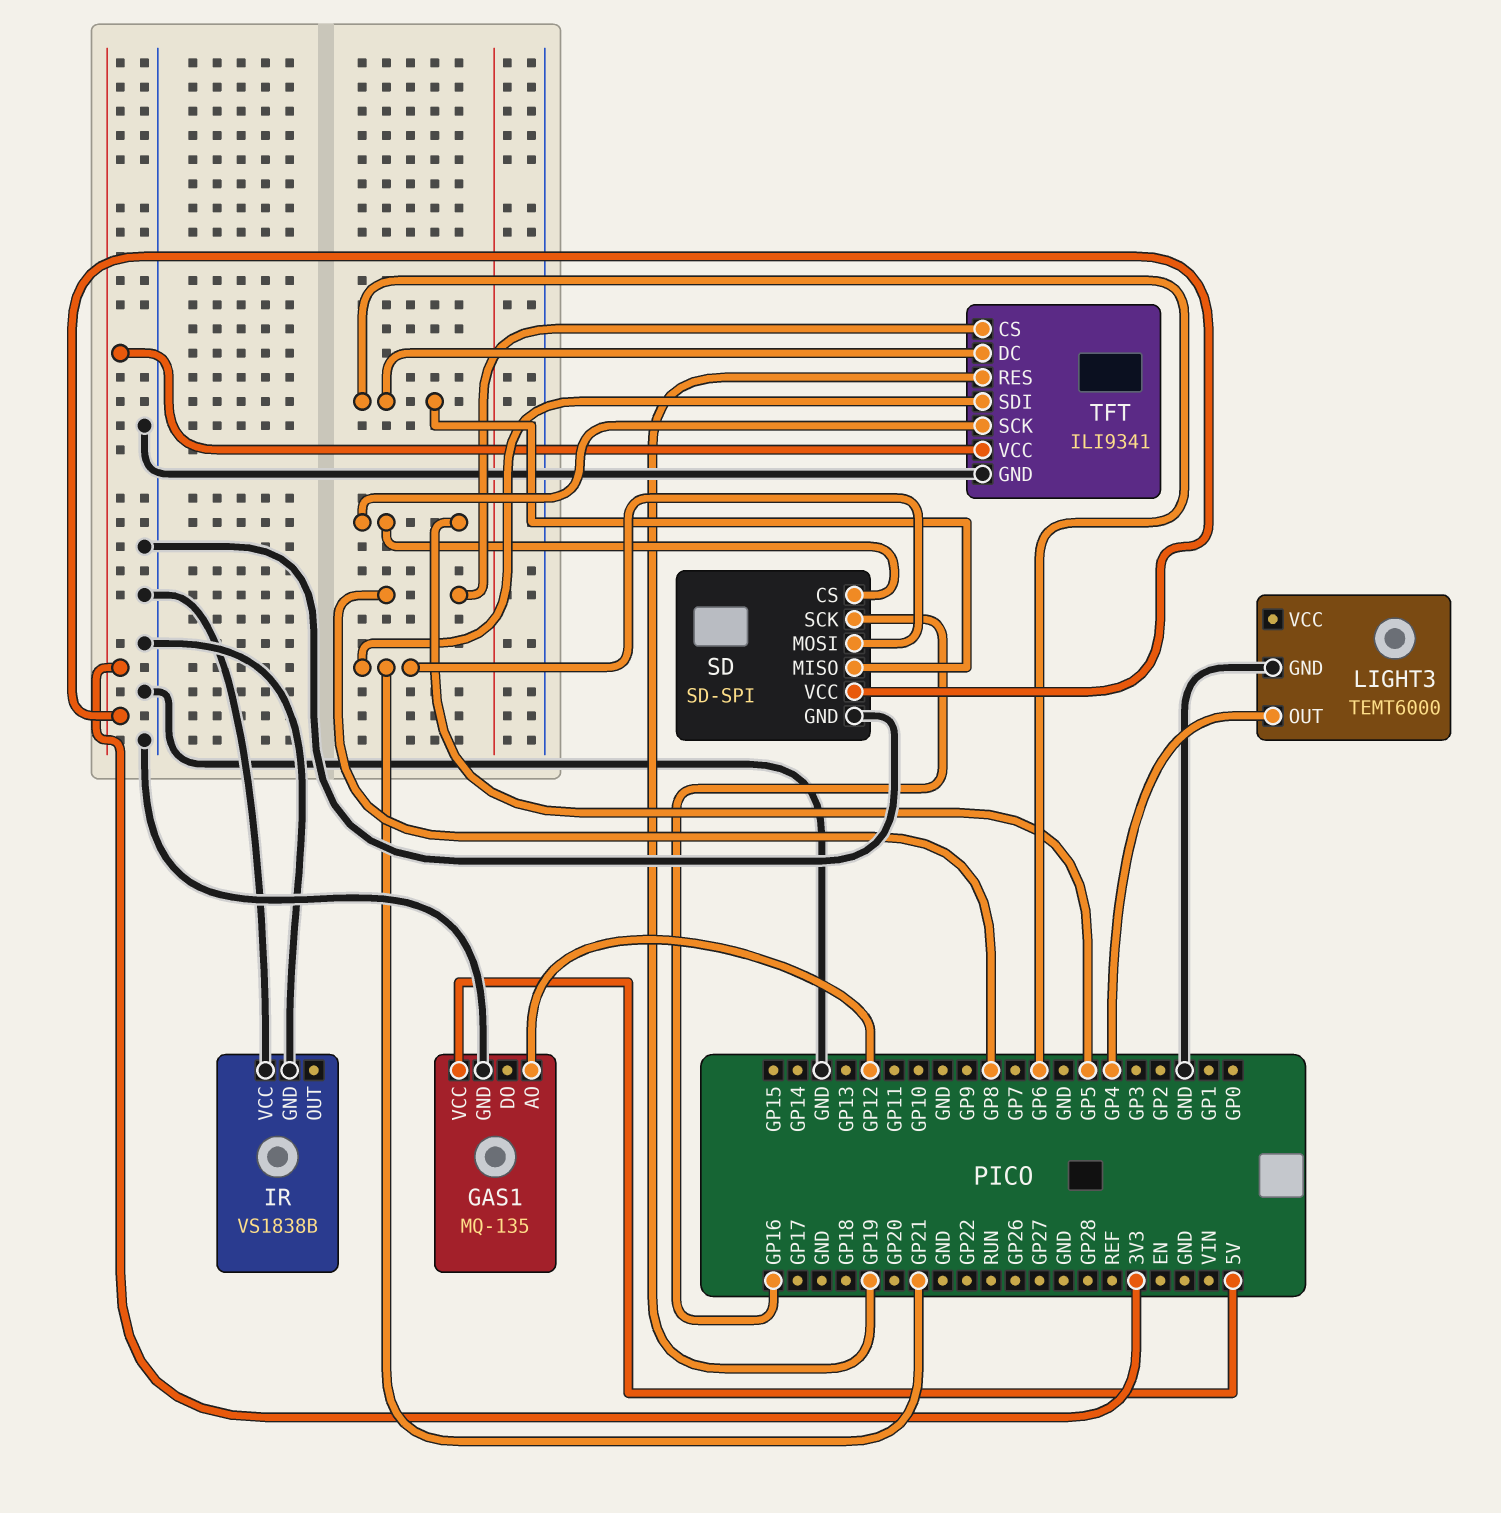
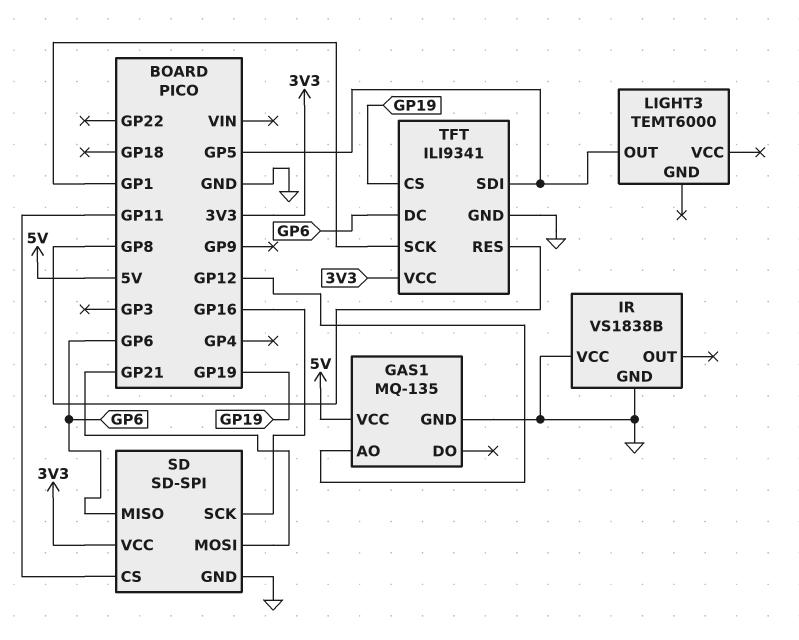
LIGHT3 pin GND: GND -> none
LIGHT3 pin OUT: GP4 -> GP5
SD pin CS: GP5 -> GP11
TFT pin CS: GP8 -> GP19
TFT pin RES: GP19 -> GP8
TFT pin SCK: GP5 -> GP1
TFT pin SDI: GP21 -> GP5

